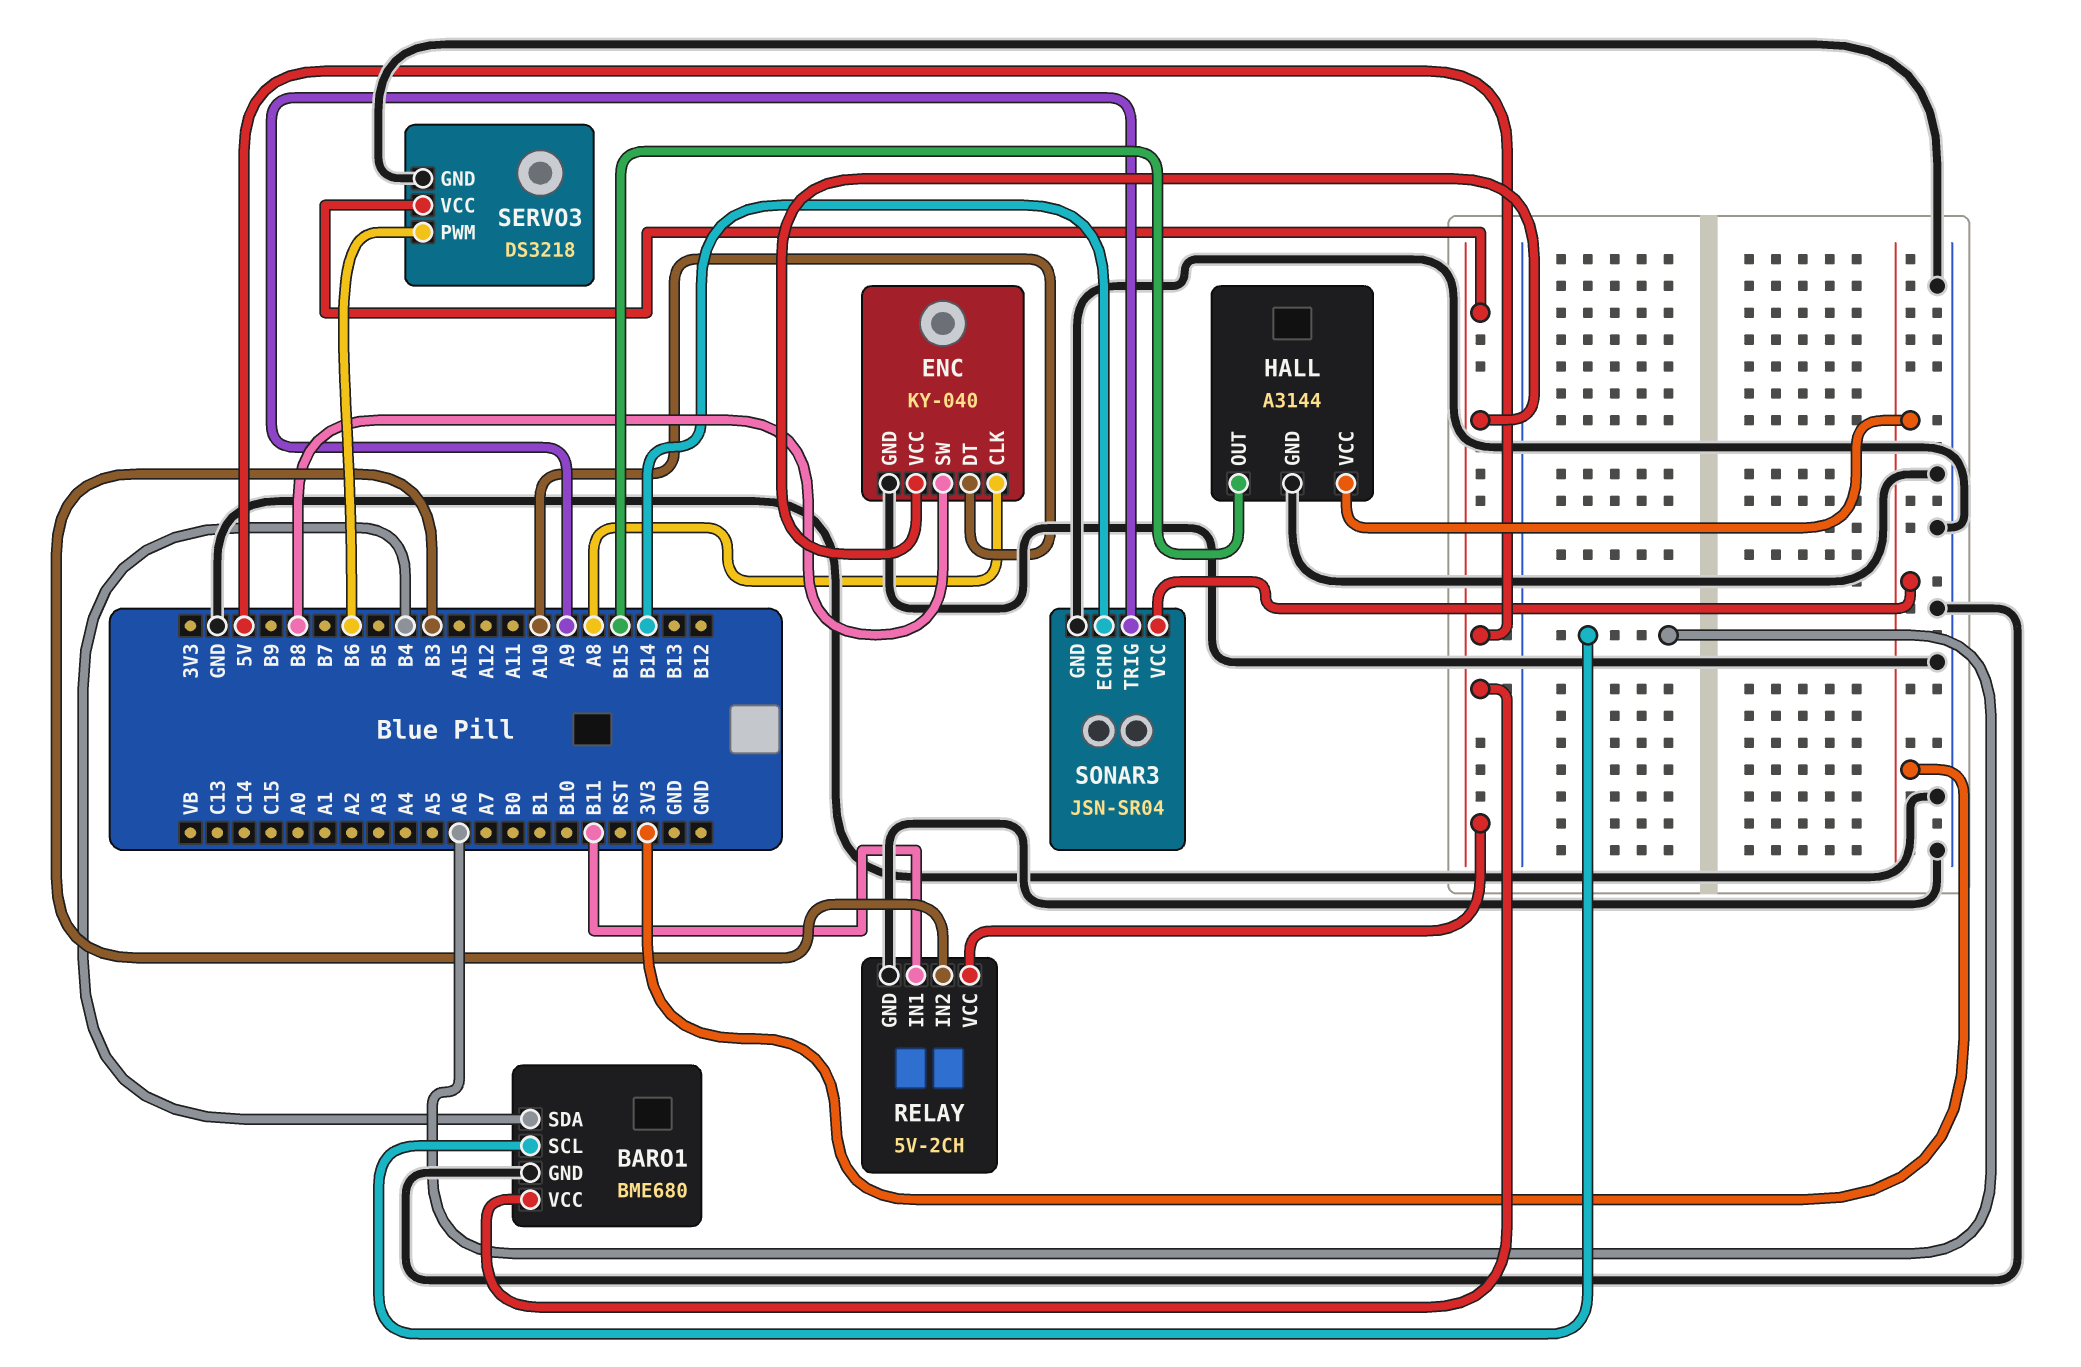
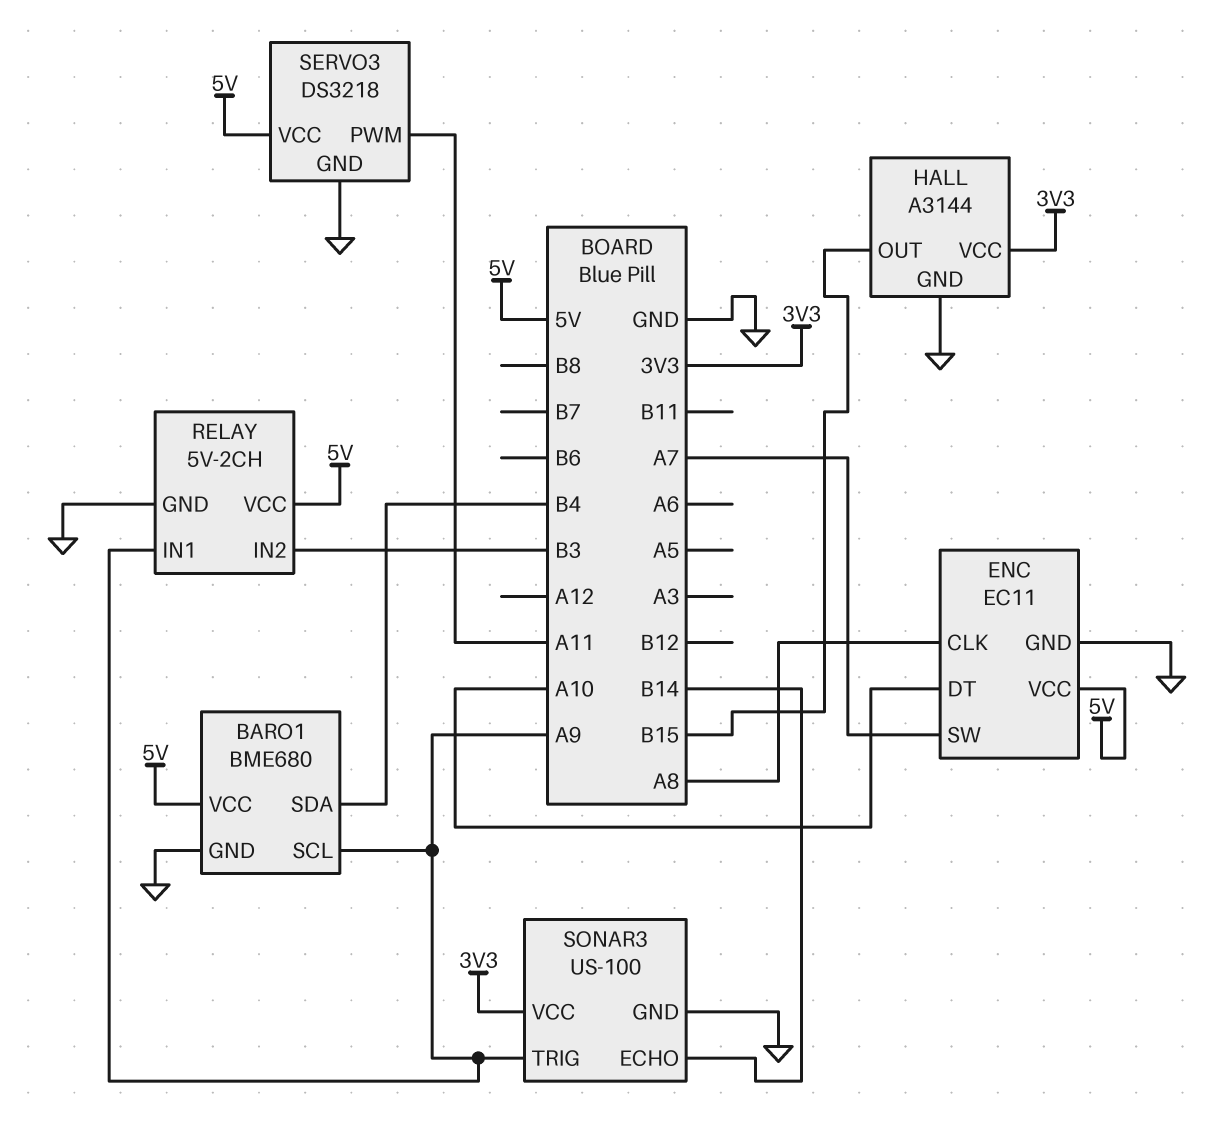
BARO1 pin SCL: A6 -> A9
ENC: KY-040 -> EC11
ENC pin SW: B8 -> A7
RELAY pin IN1: B11 -> A9
SERVO3 pin PWM: B6 -> A11
SONAR3: JSN-SR04 -> US-100

